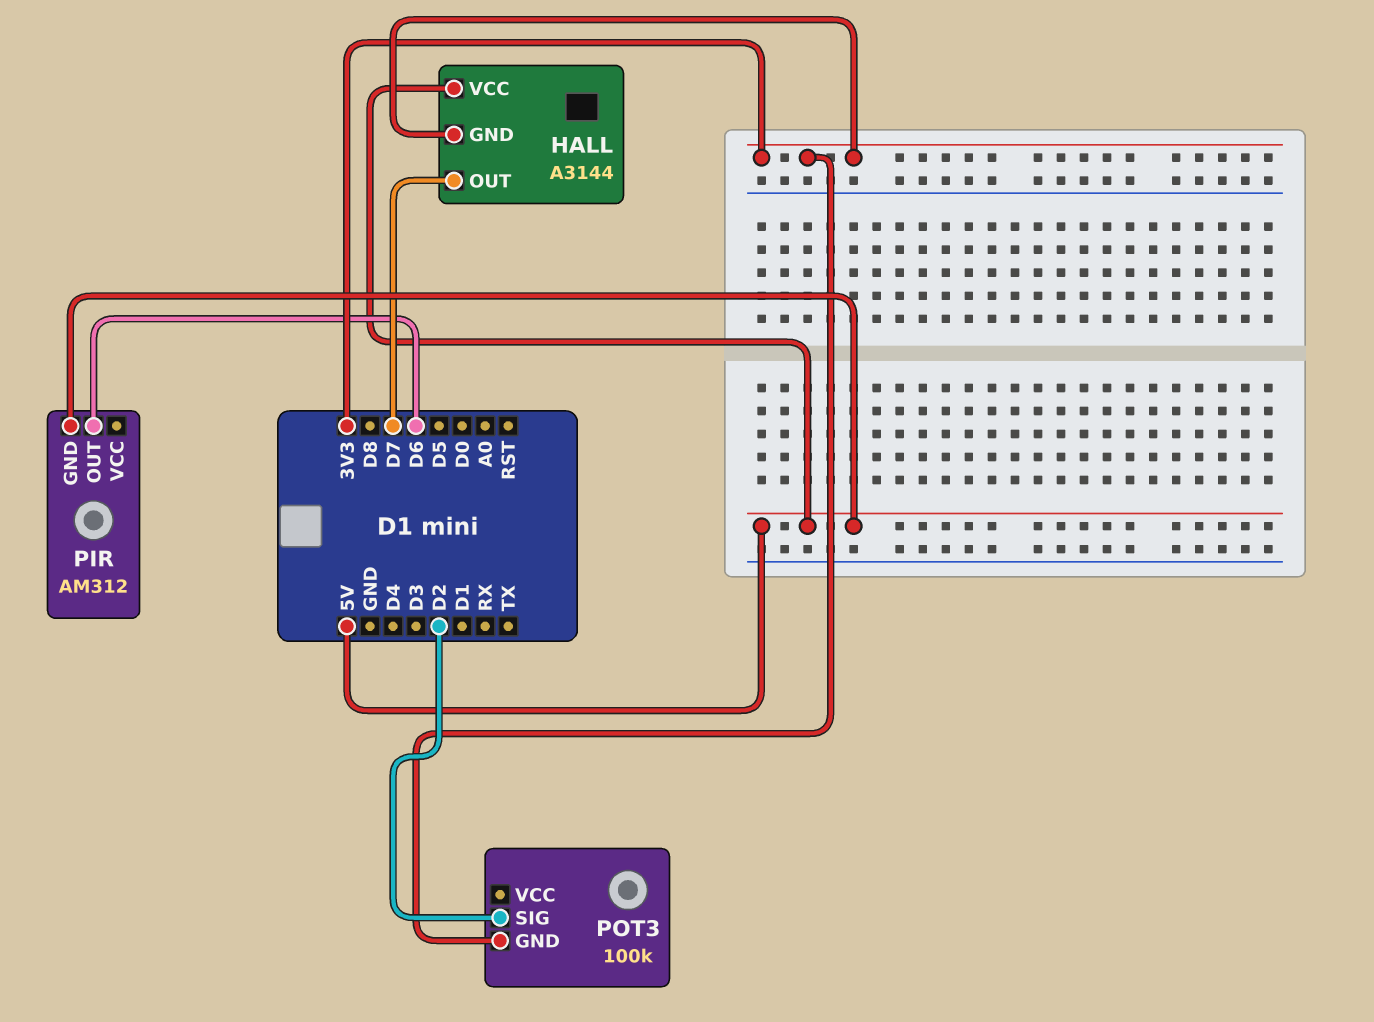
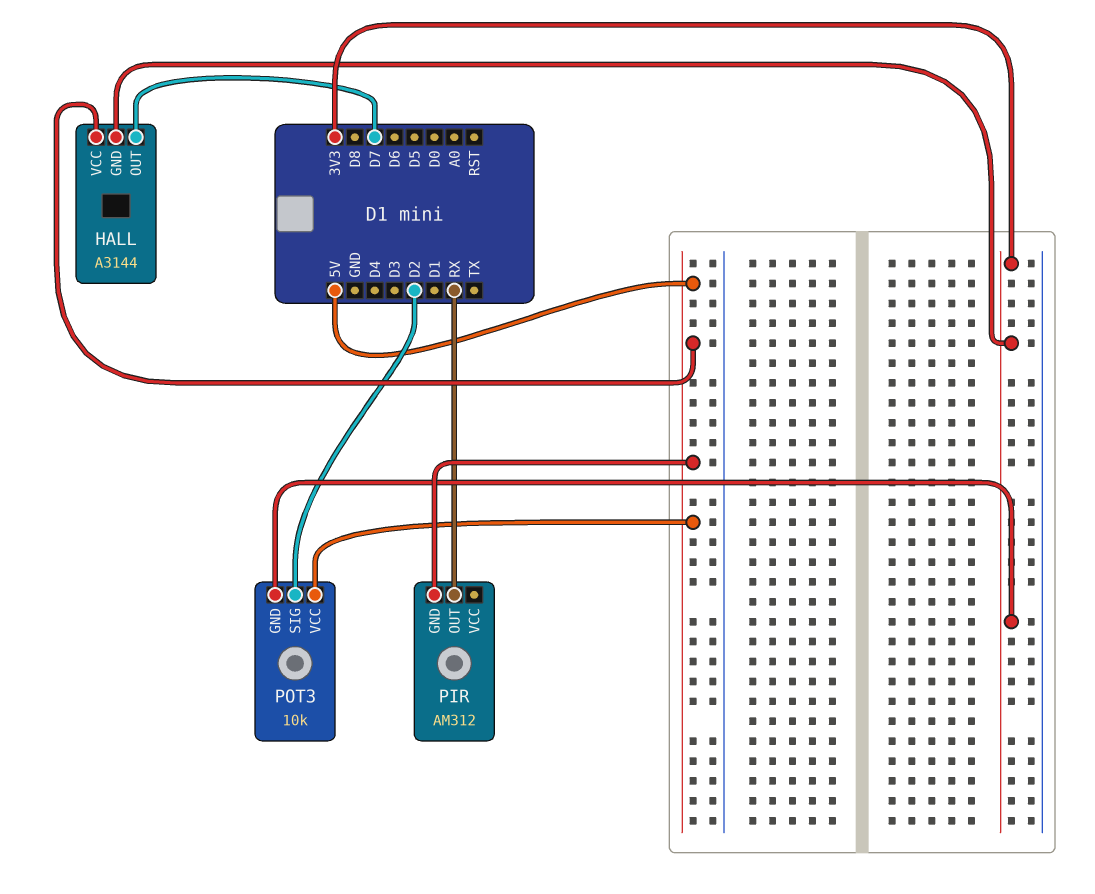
PIR pin OUT: D6 -> RX
POT3: 100k -> 10k
POT3 pin VCC: none -> 5V

